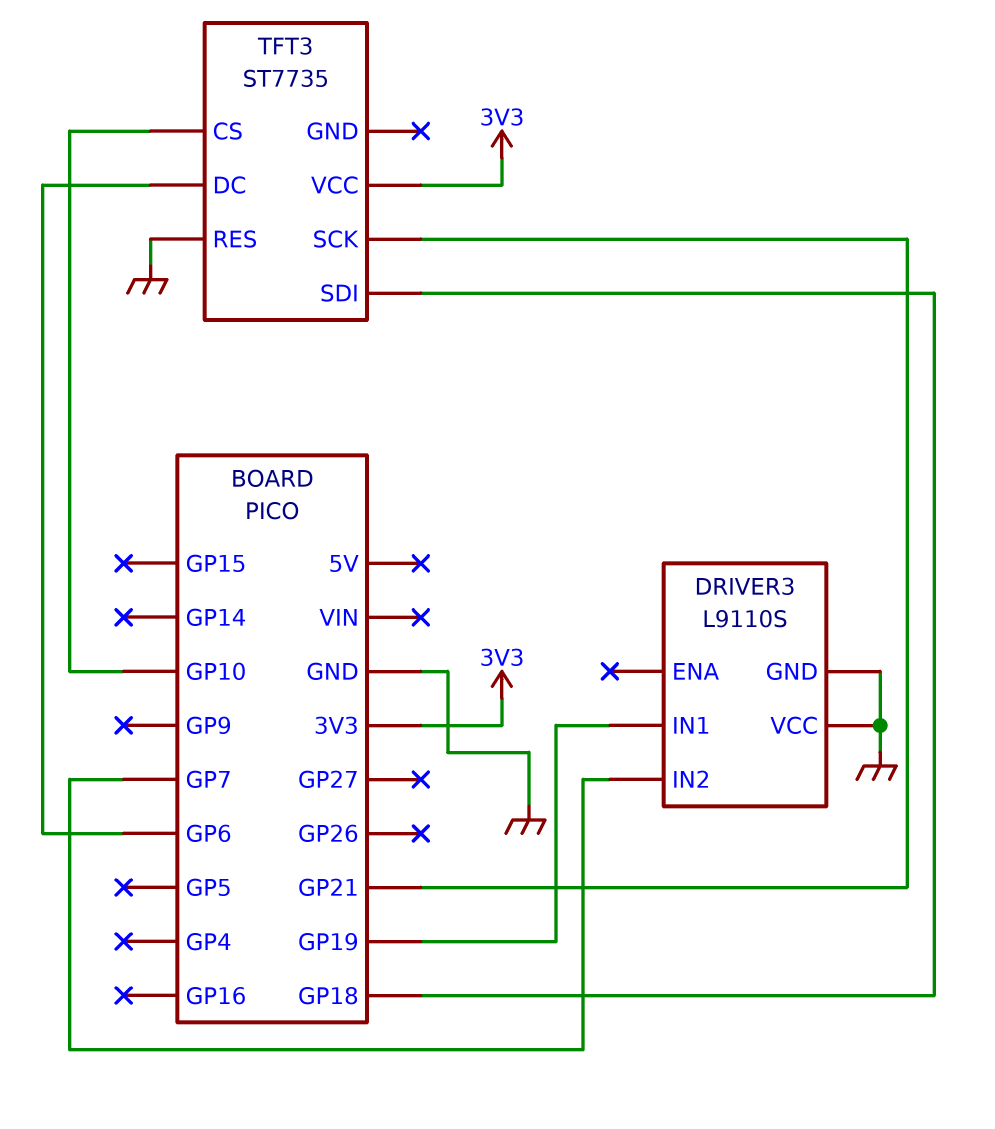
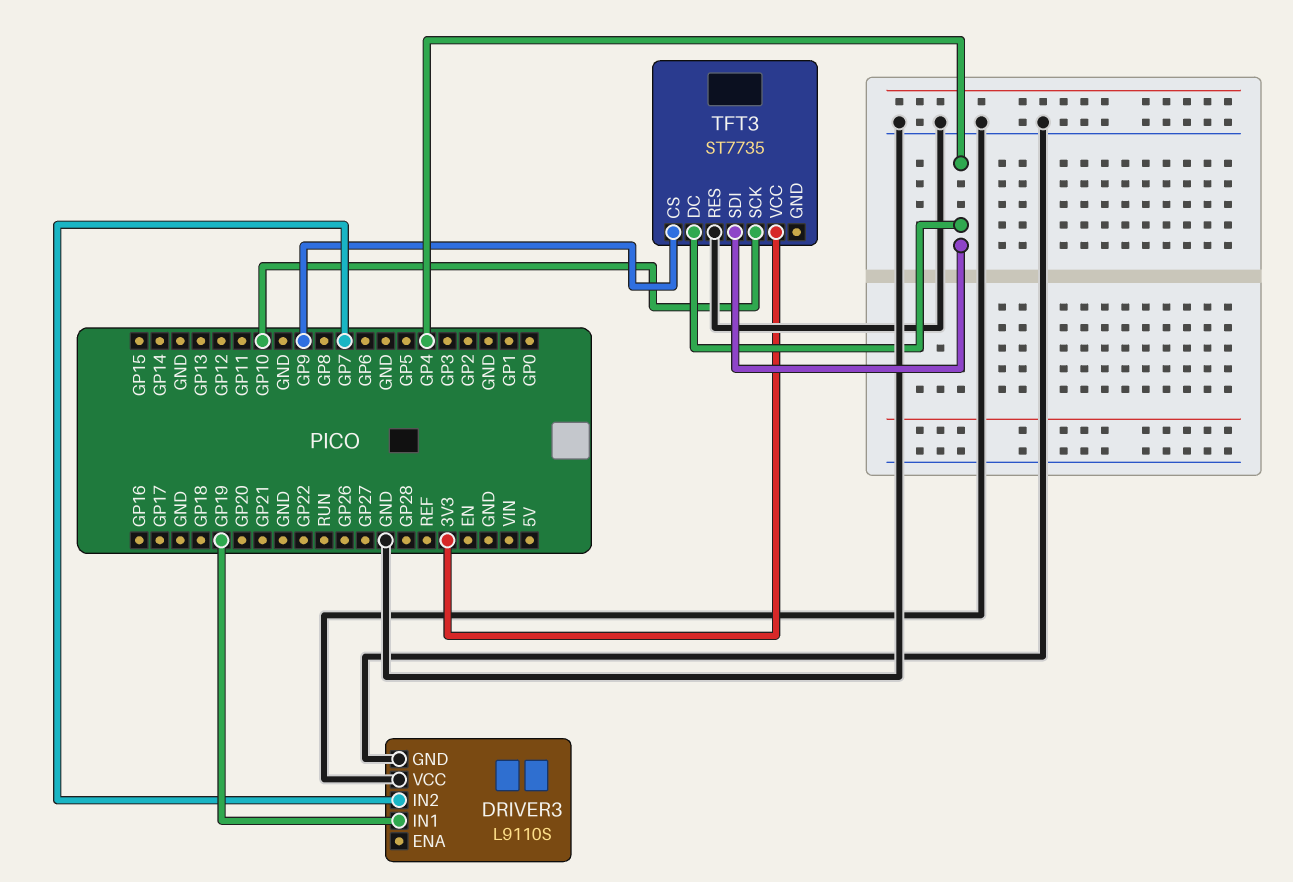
TFT3 pin CS: GP10 -> GP9
TFT3 pin DC: GP6 -> GP4
TFT3 pin SCK: GP21 -> GP10
TFT3 pin SDI: GP18 -> GP4

